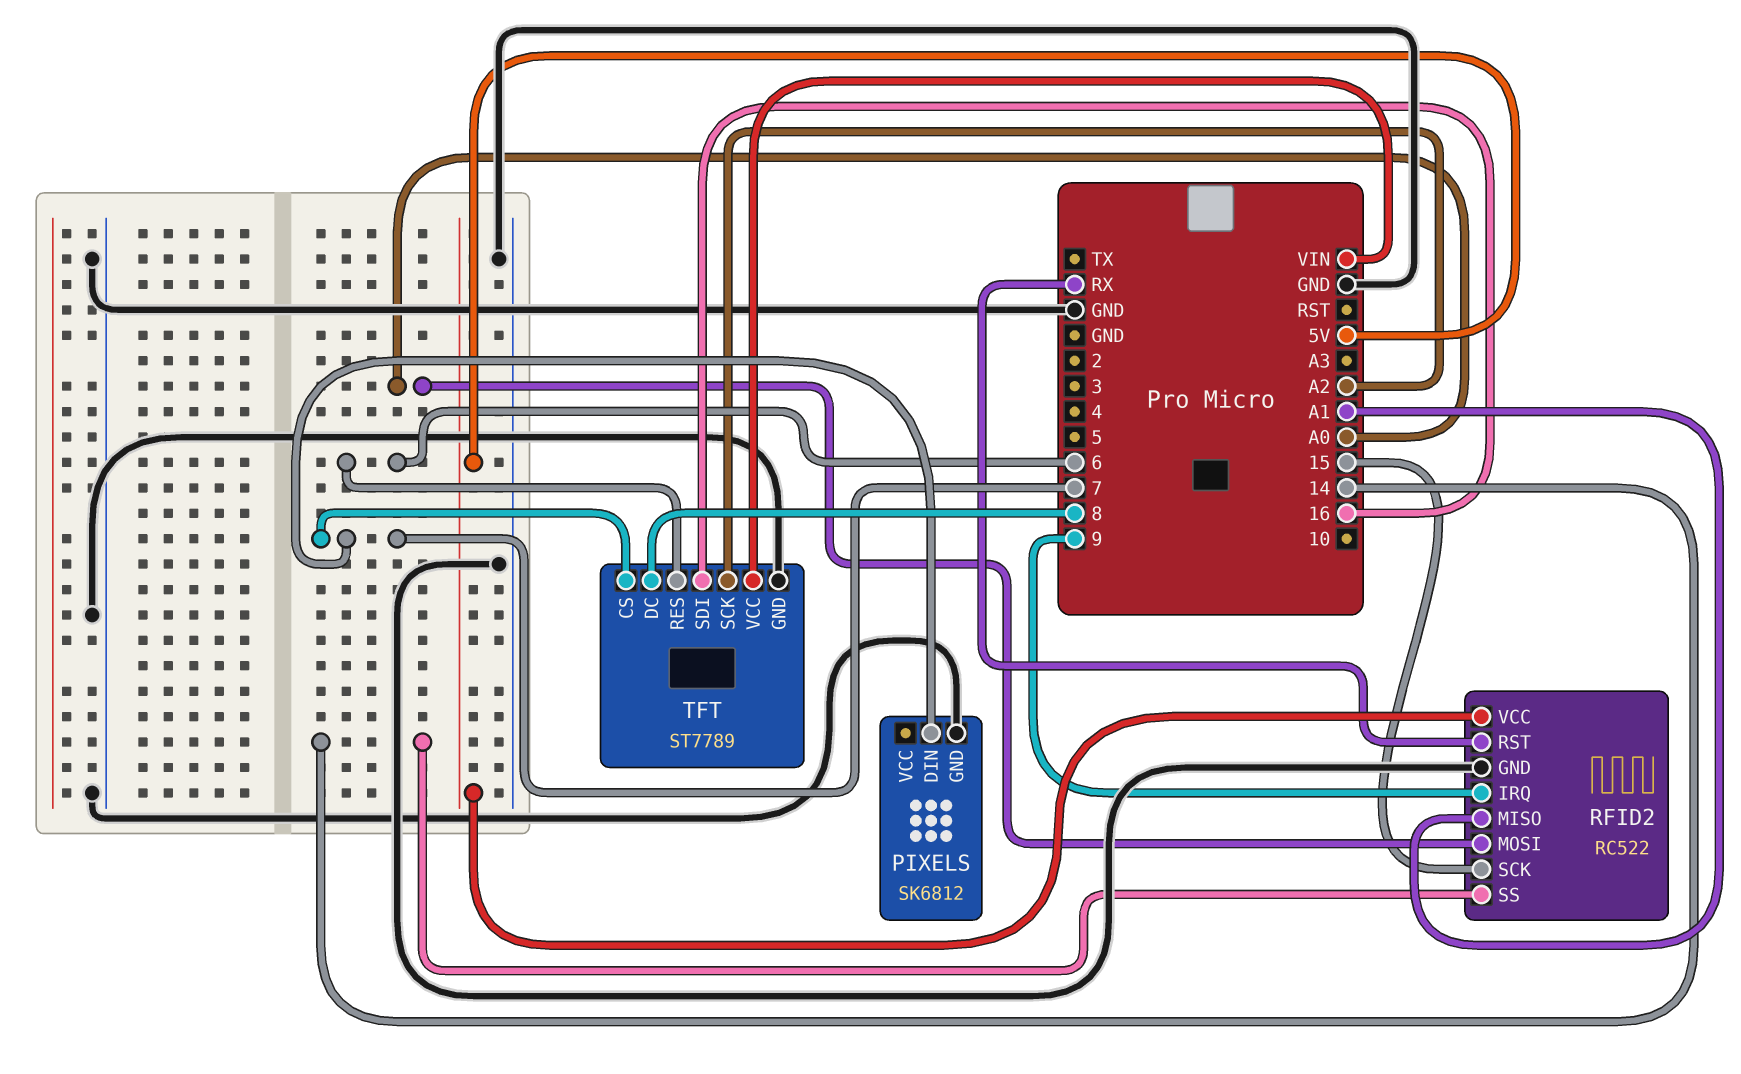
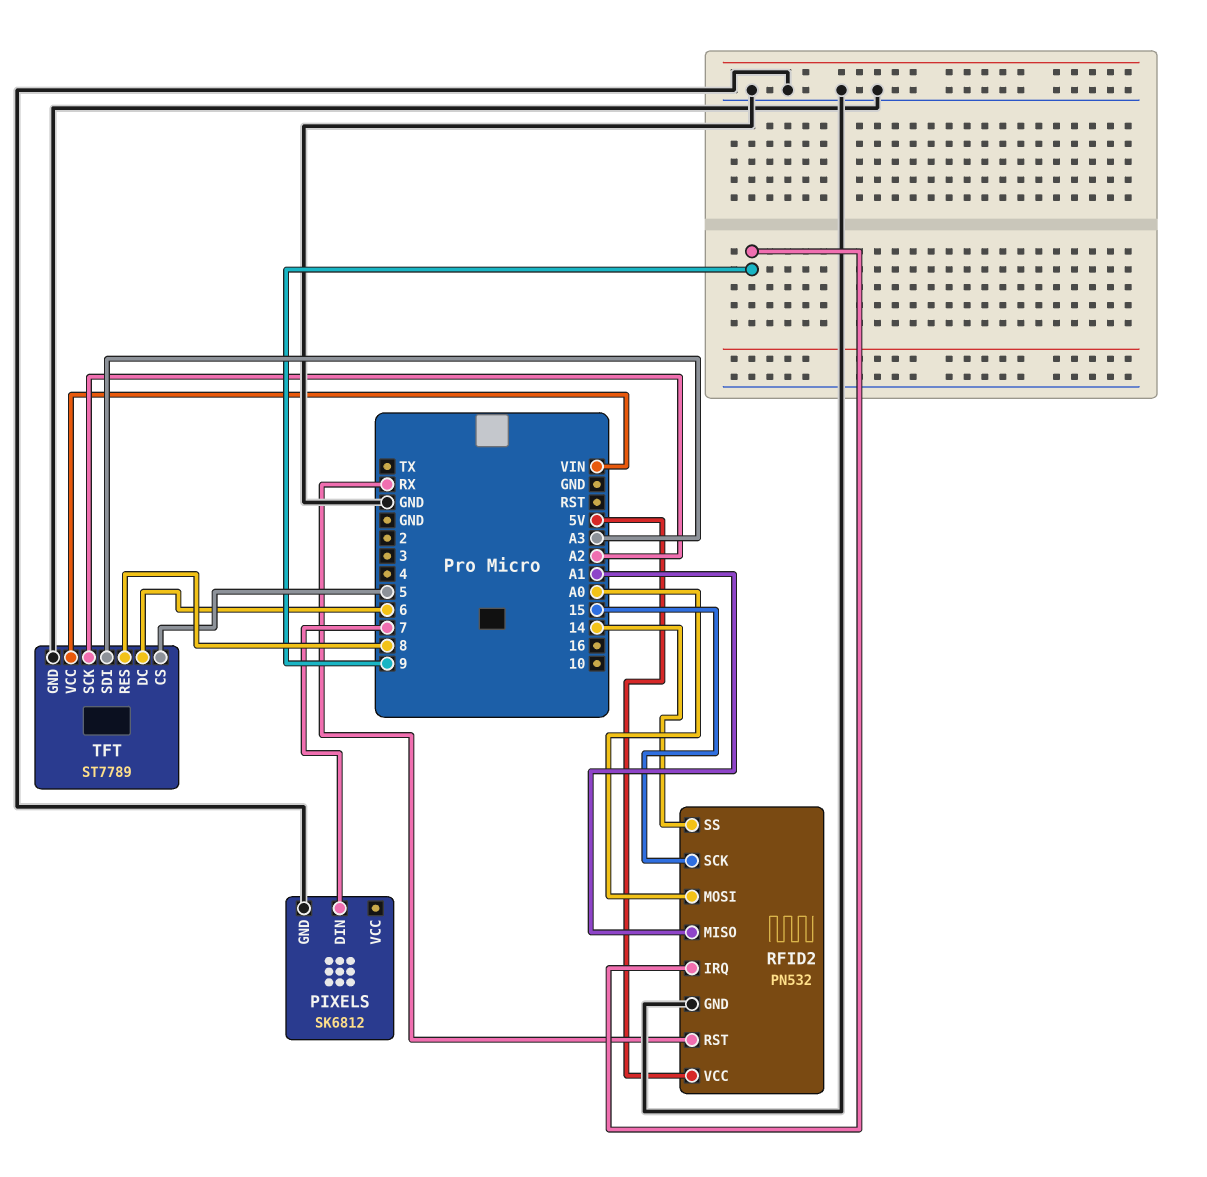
RFID2: RC522 -> PN532
TFT pin CS: 7 -> 5
TFT pin DC: 8 -> 6
TFT pin RES: 6 -> 8
TFT pin SDI: 16 -> A3

